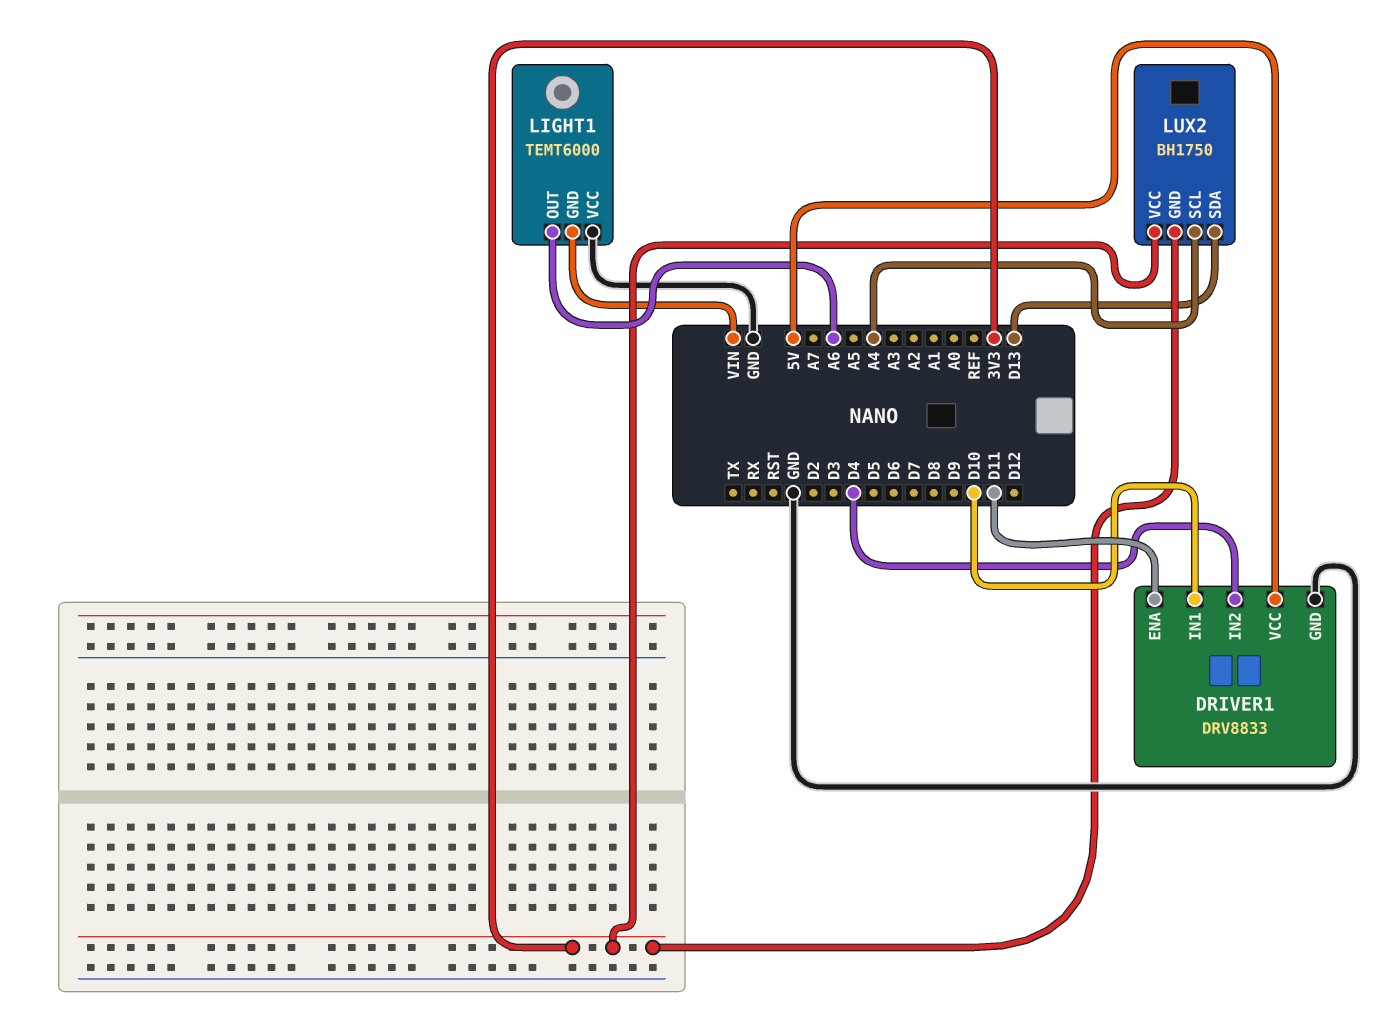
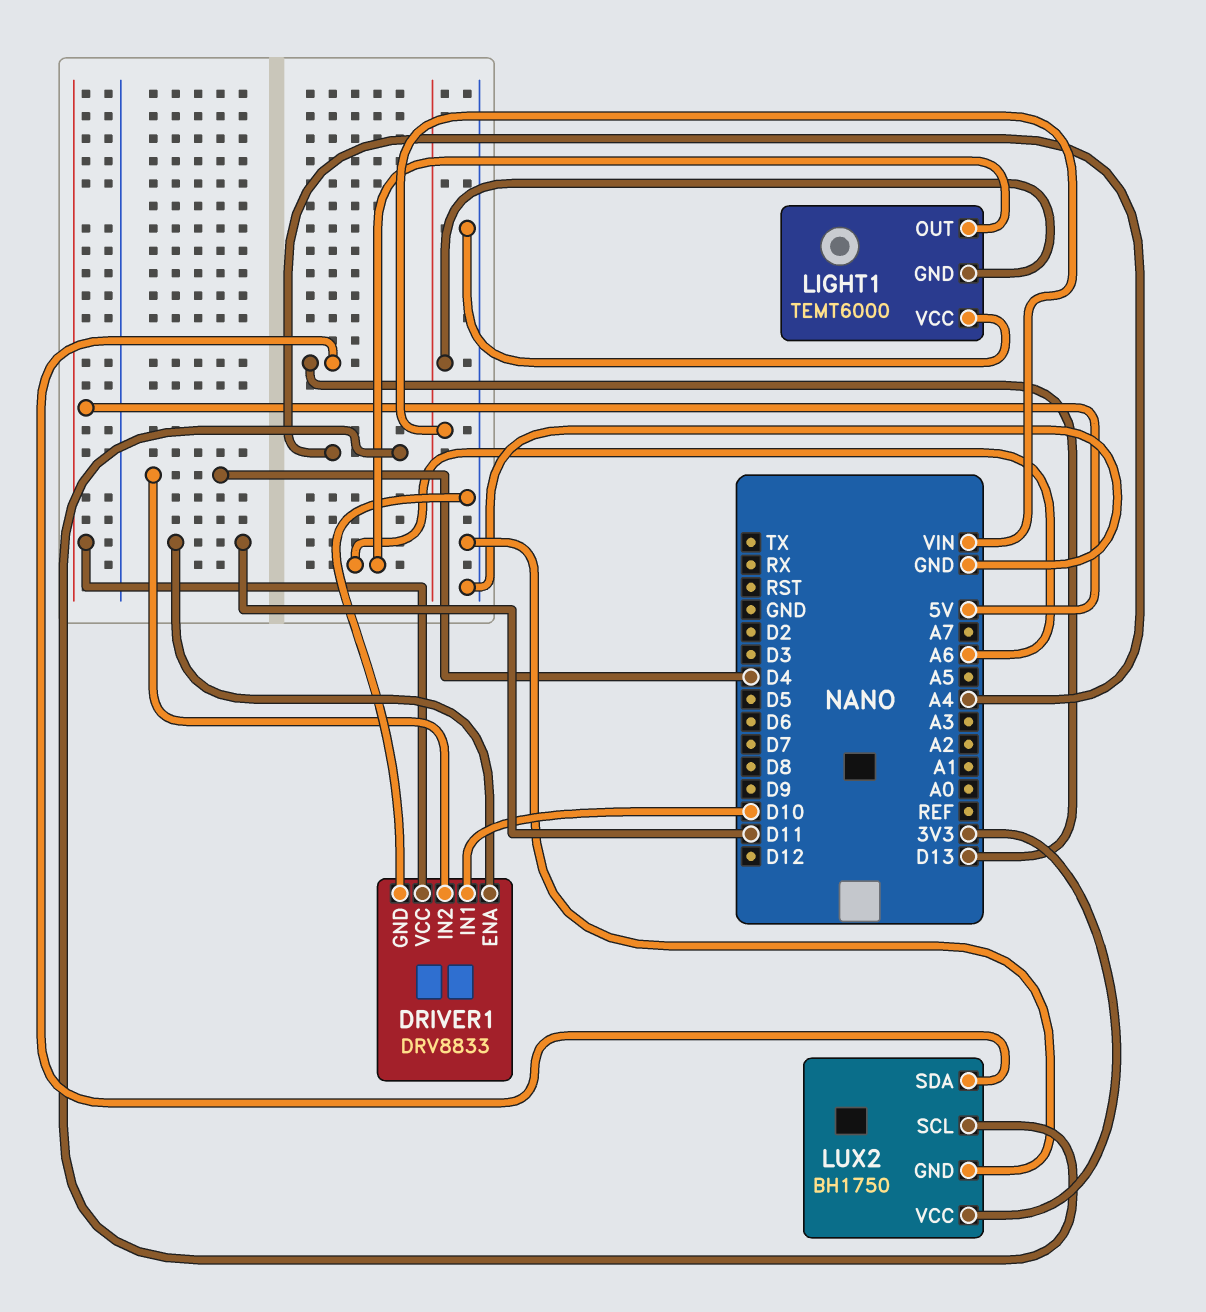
LUX2 pin GND: 3V3 -> GND

